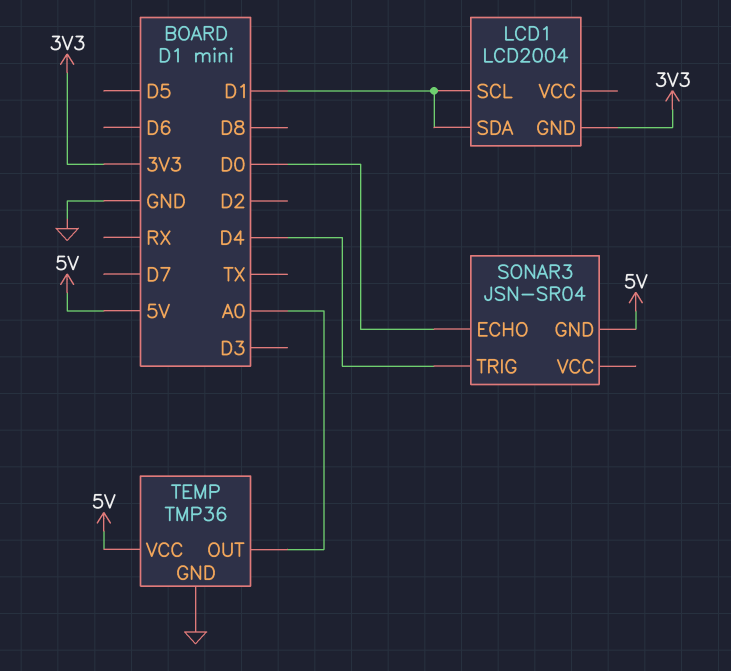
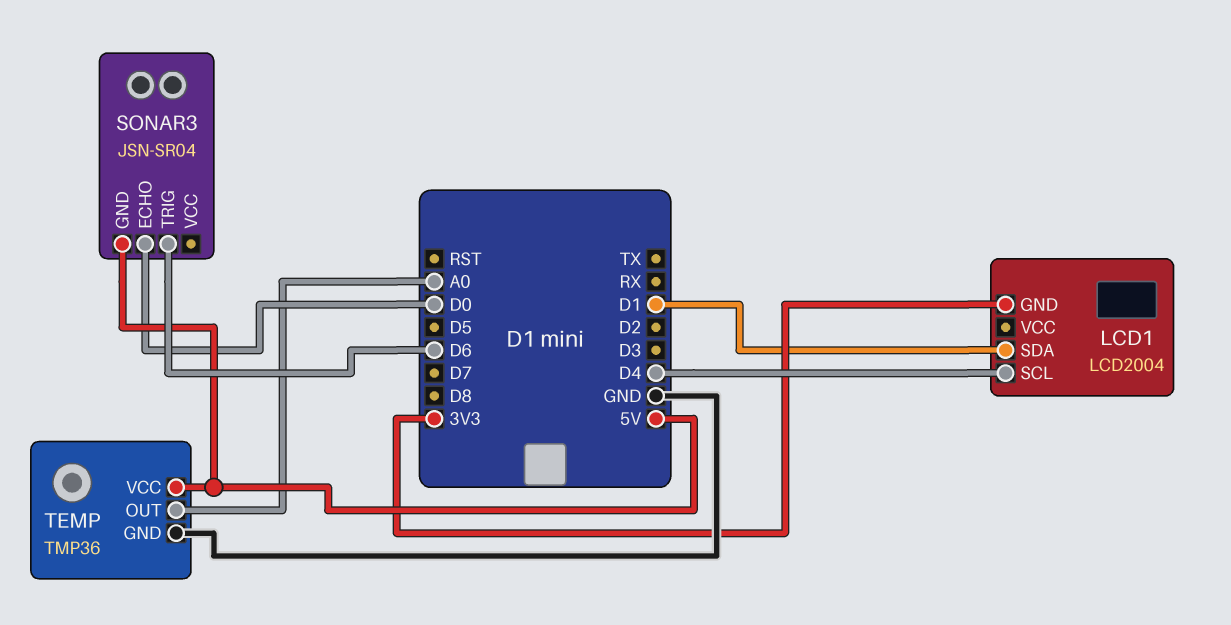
LCD1 pin SCL: D1 -> D4
SONAR3 pin TRIG: D4 -> D6

